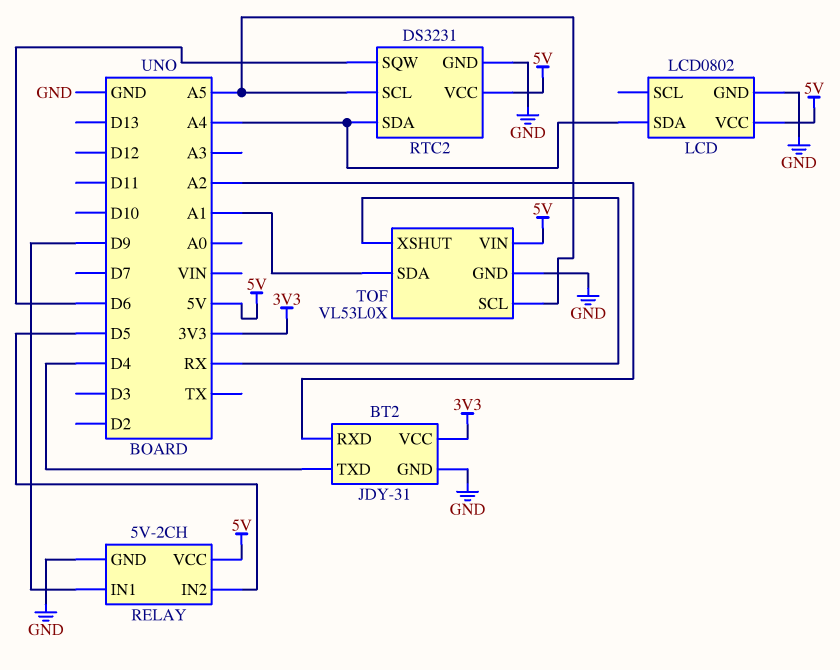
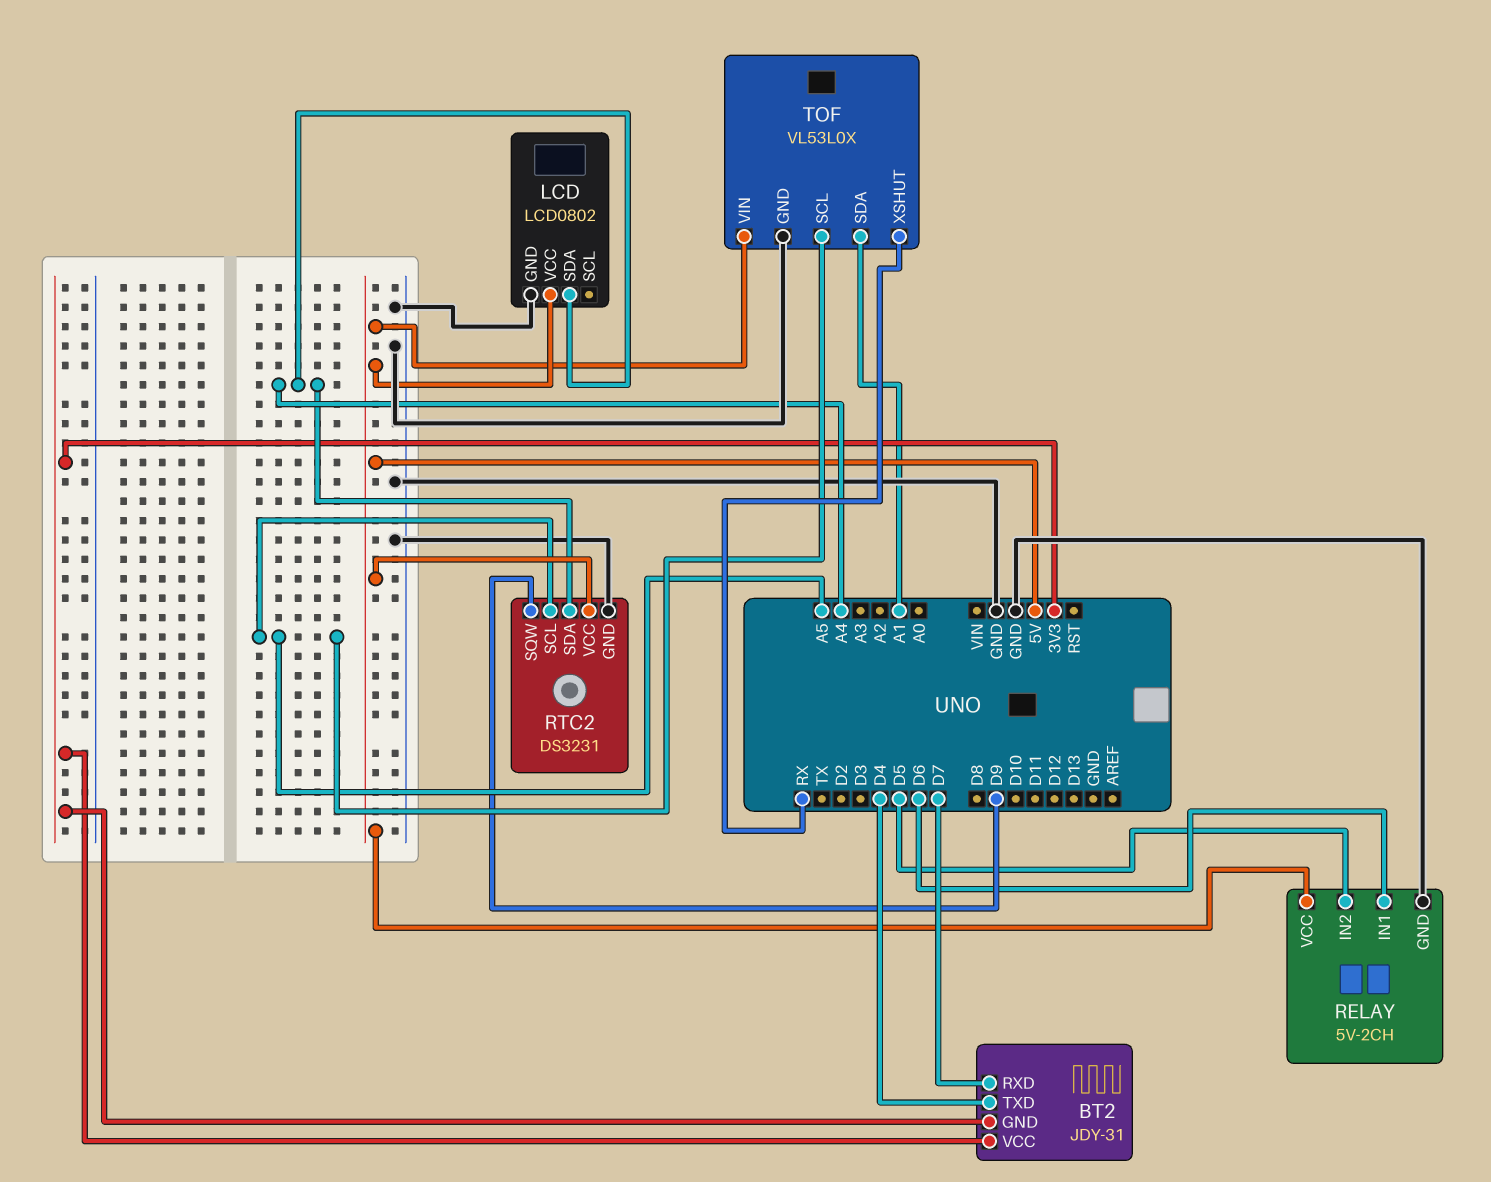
BT2 pin GND: GND -> 3V3
BT2 pin RXD: A2 -> D7
RELAY pin IN1: D9 -> D6
RTC2 pin SQW: D6 -> D9

